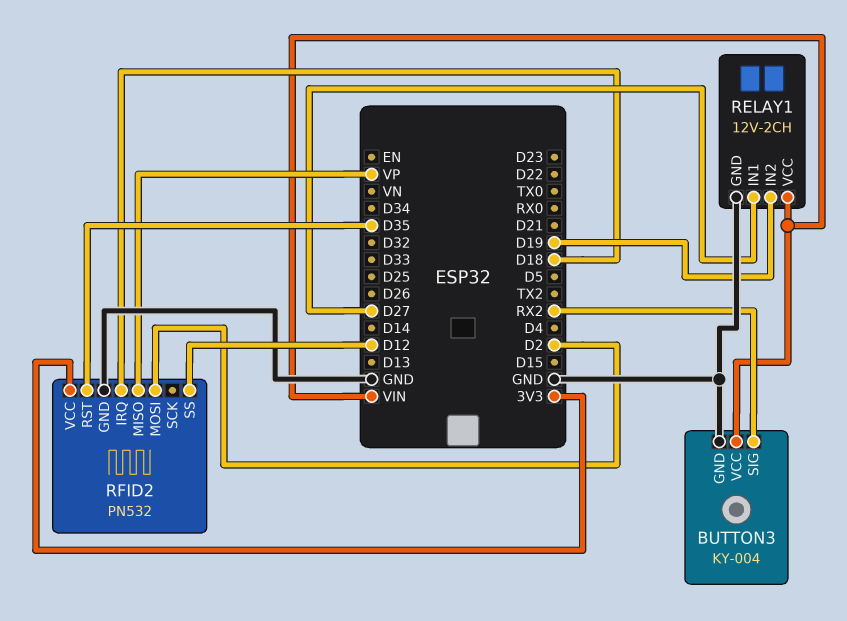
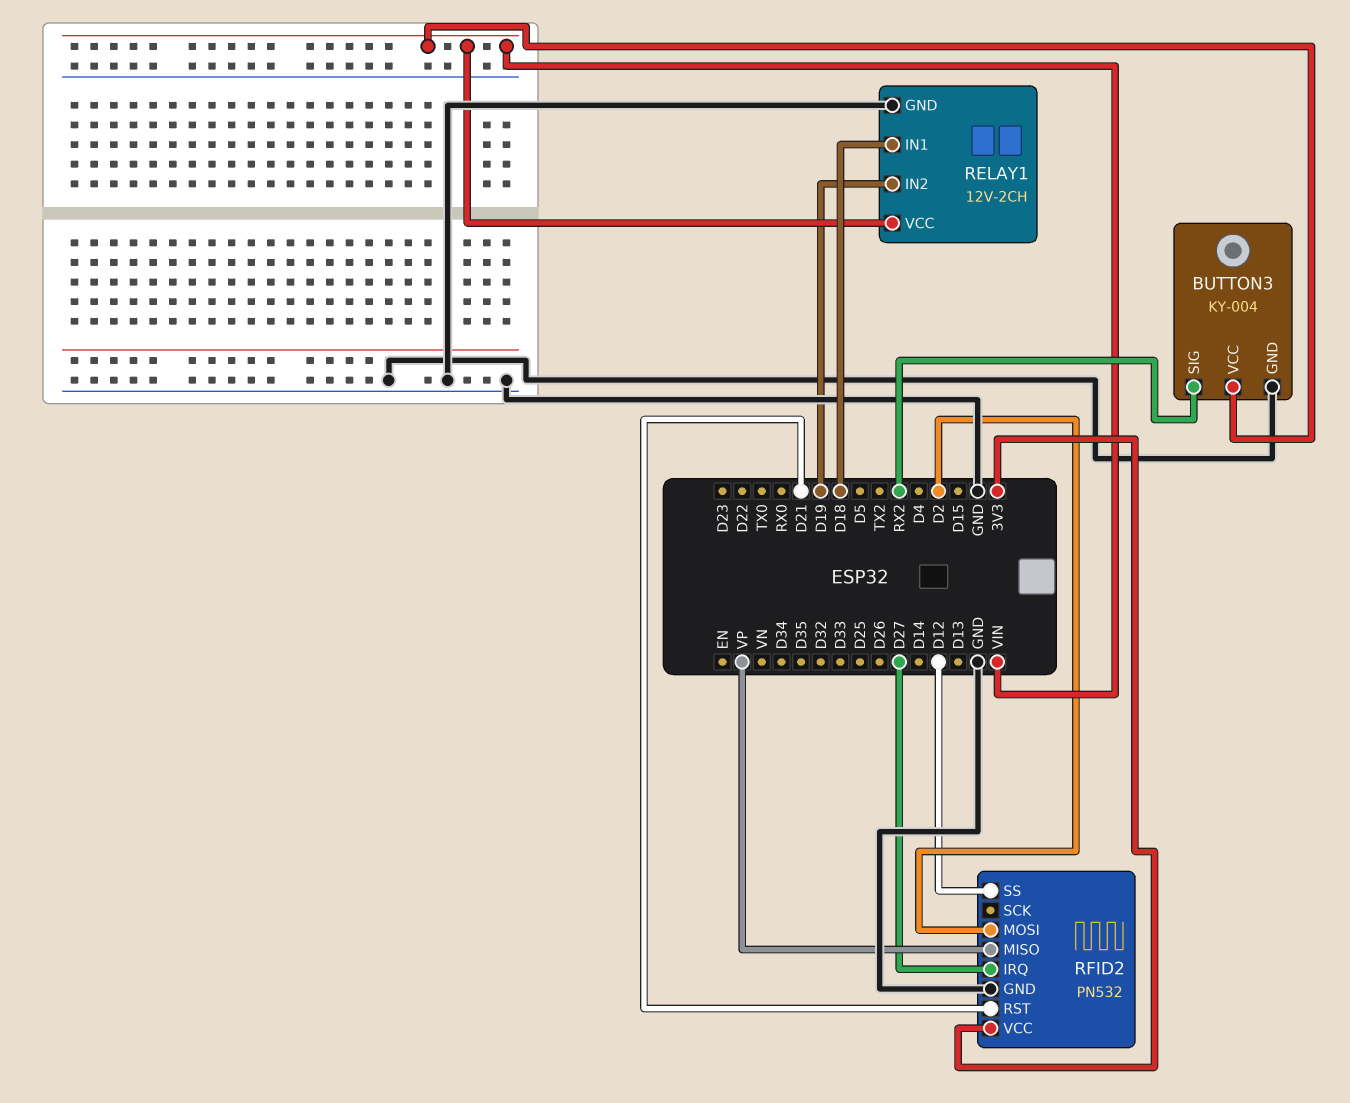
RELAY1 pin IN1: D27 -> D18
RFID2 pin IRQ: D18 -> D27
RFID2 pin RST: D35 -> D21

